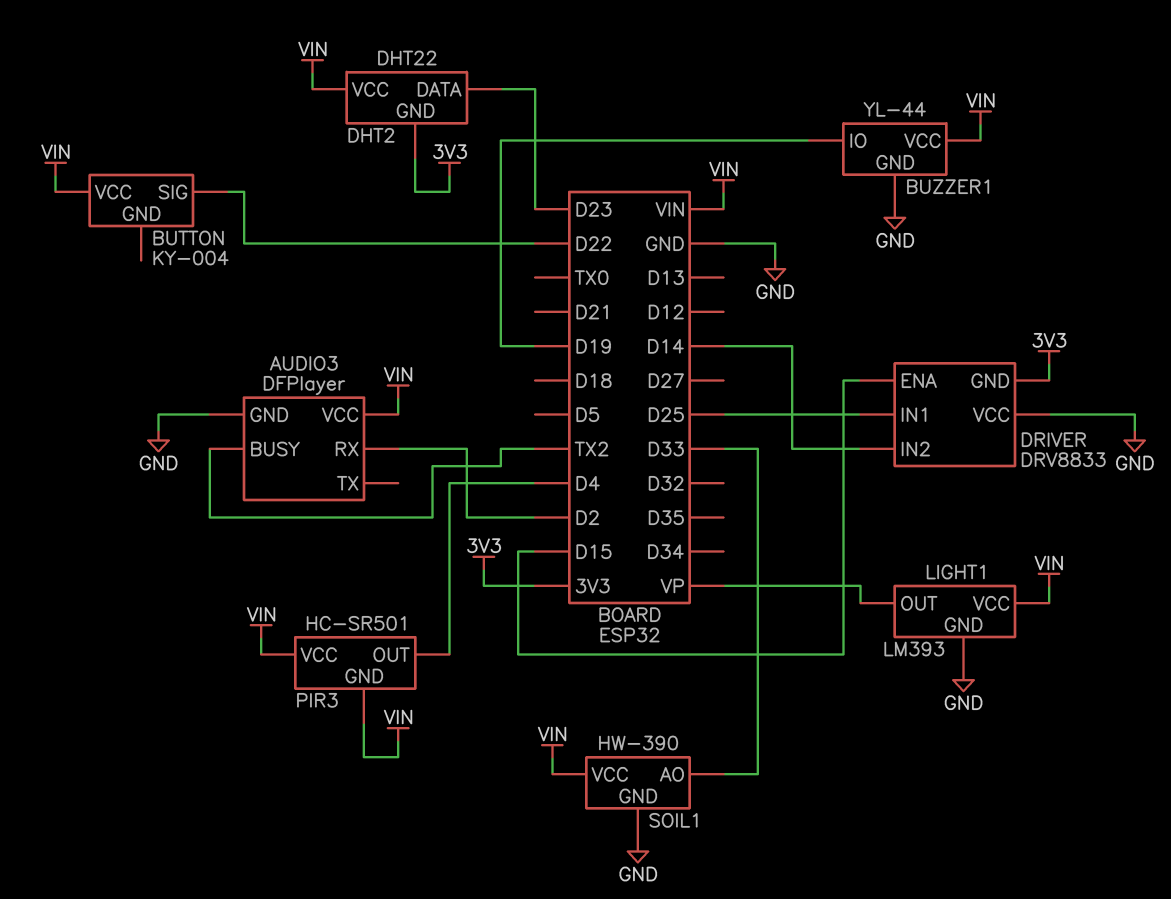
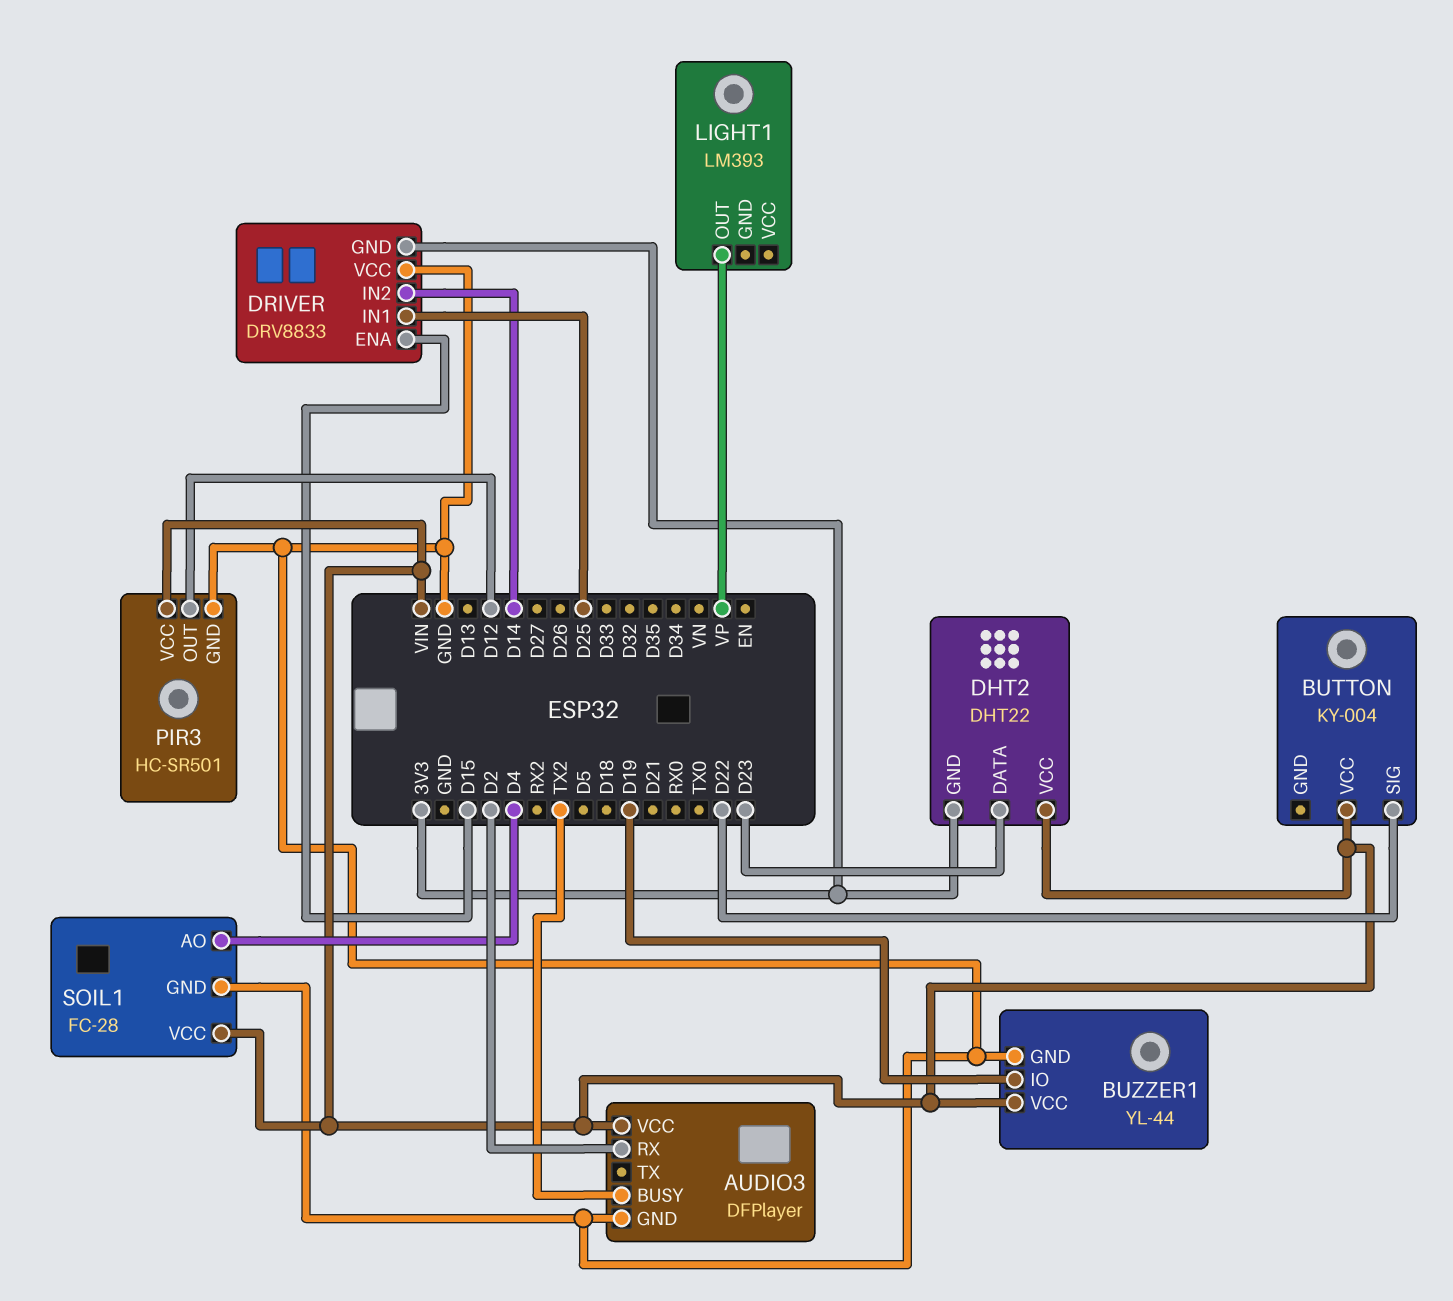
LIGHT1 pin GND: GND -> none
LIGHT1 pin VCC: VIN -> none
PIR3 pin GND: VIN -> GND
PIR3 pin OUT: D4 -> D12
SOIL1: HW-390 -> FC-28
SOIL1 pin AO: D33 -> D4

